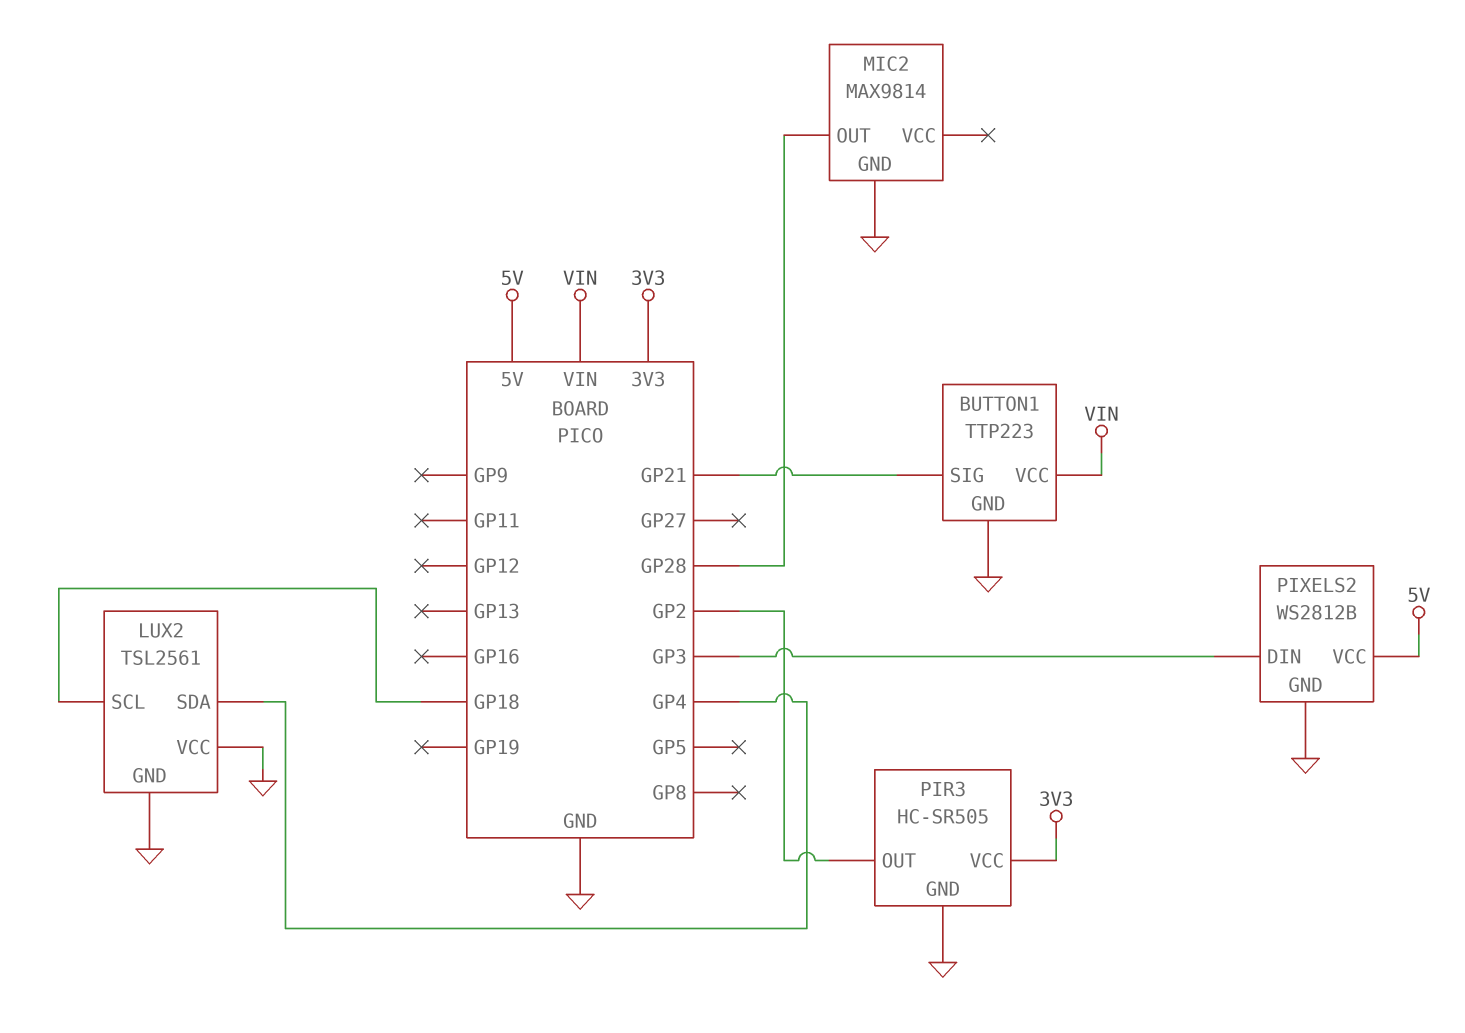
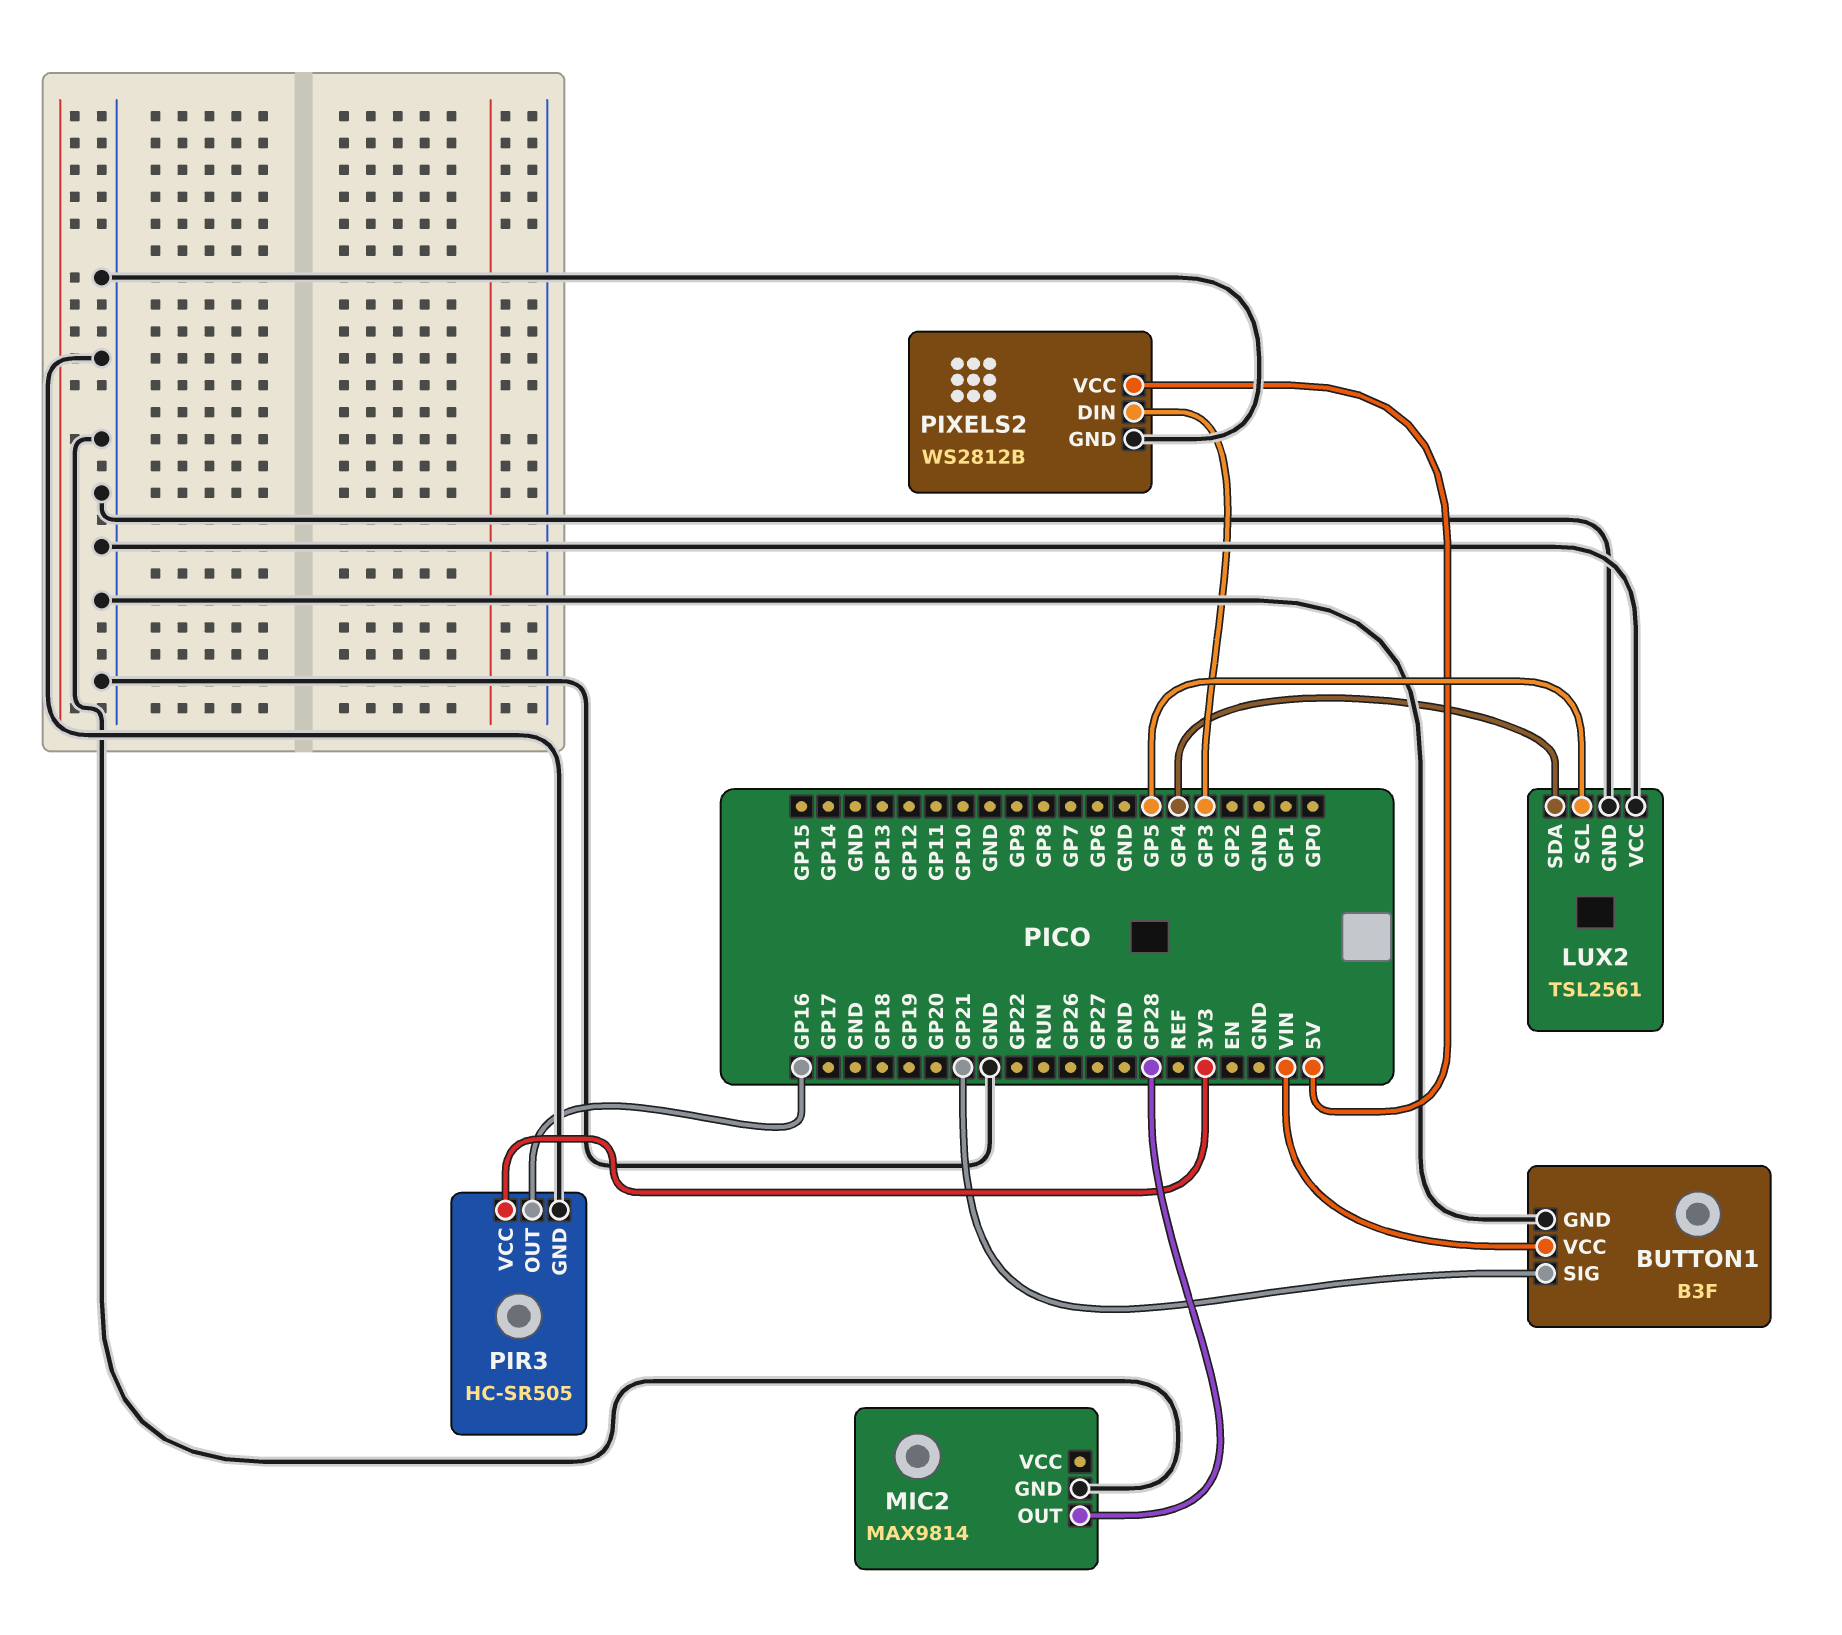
BUTTON1: TTP223 -> B3F
LUX2 pin SCL: GP18 -> GP5
PIR3 pin OUT: GP2 -> GP16

